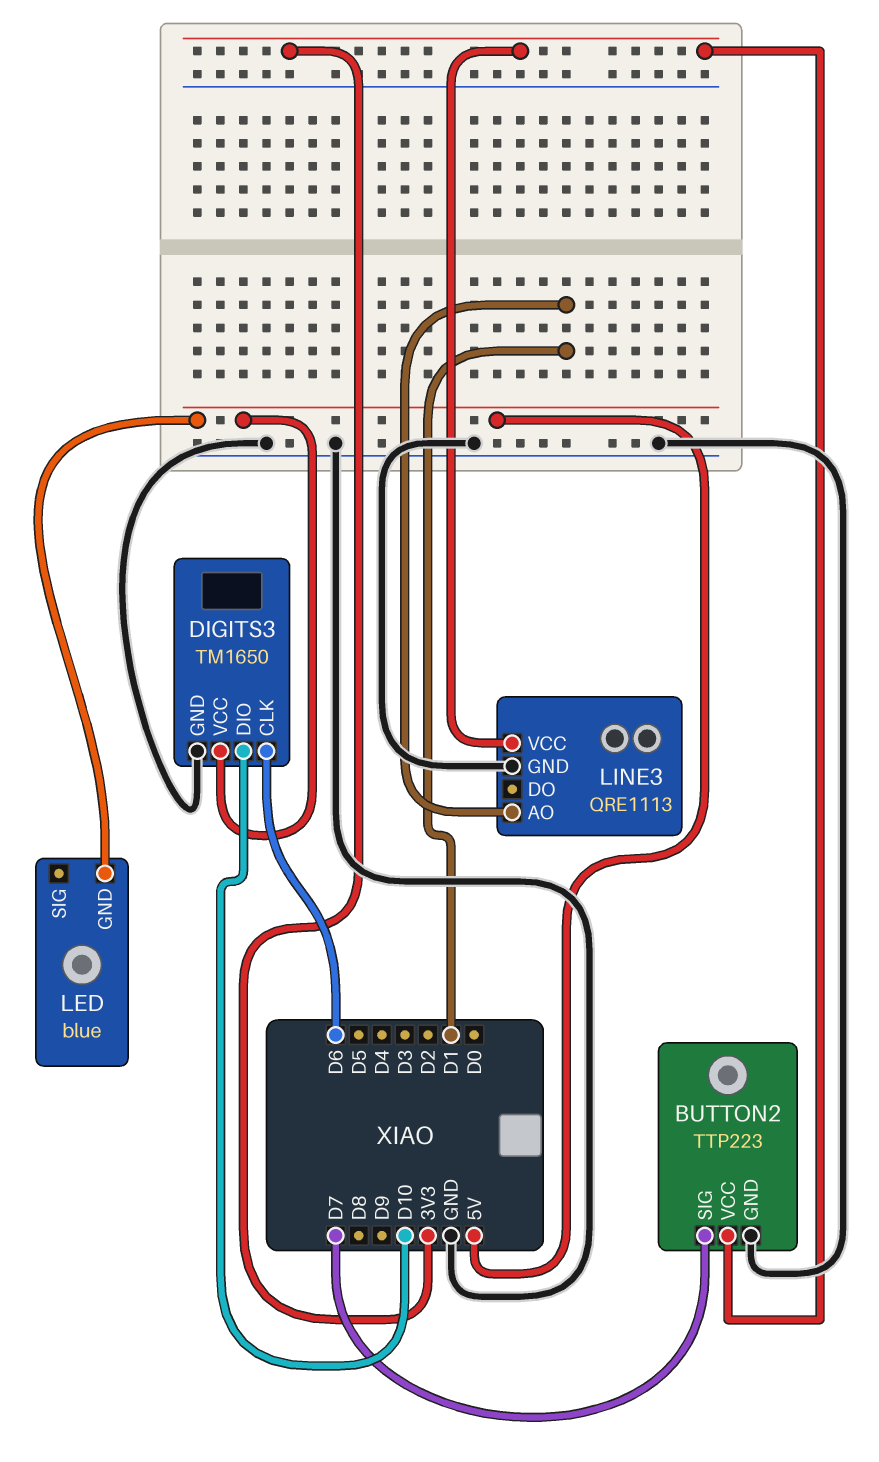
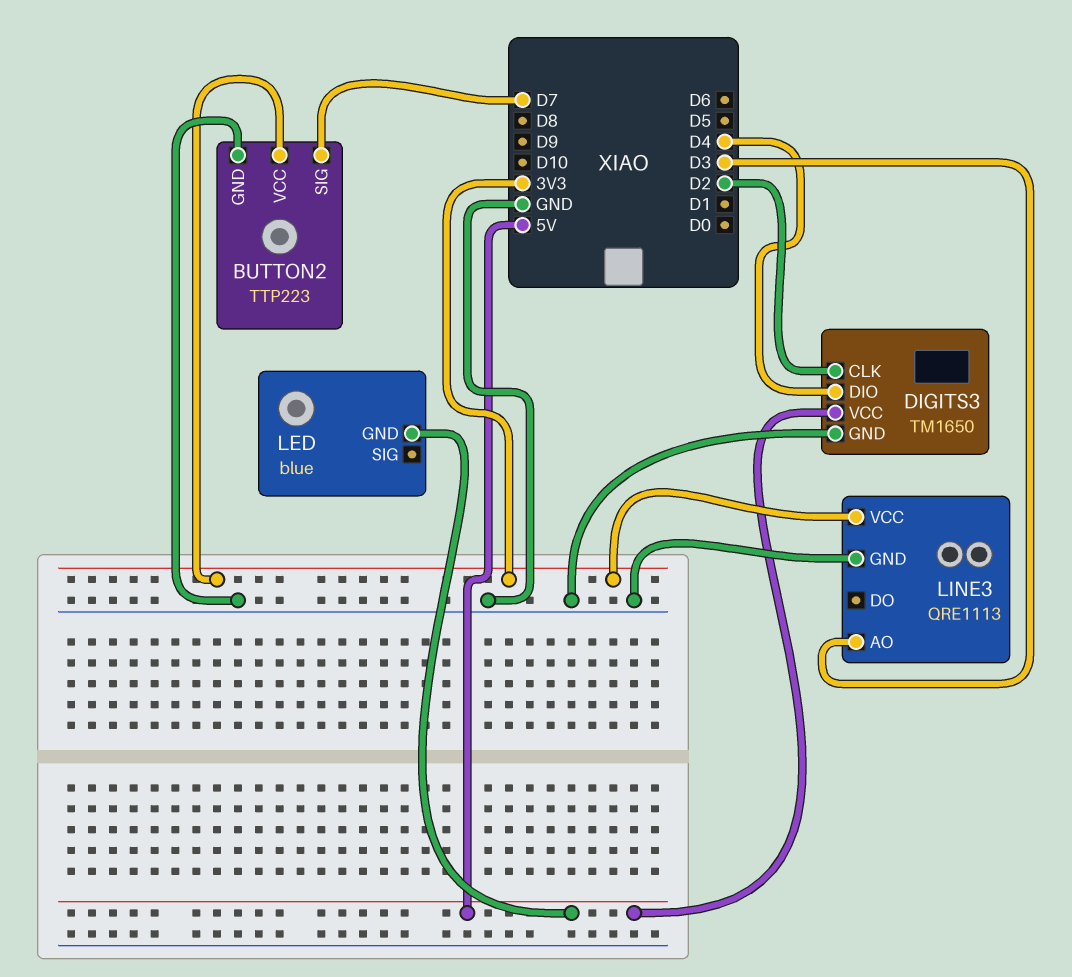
DIGITS3 pin CLK: D6 -> D2
DIGITS3 pin DIO: D10 -> D4
LINE3 pin AO: D1 -> D3

